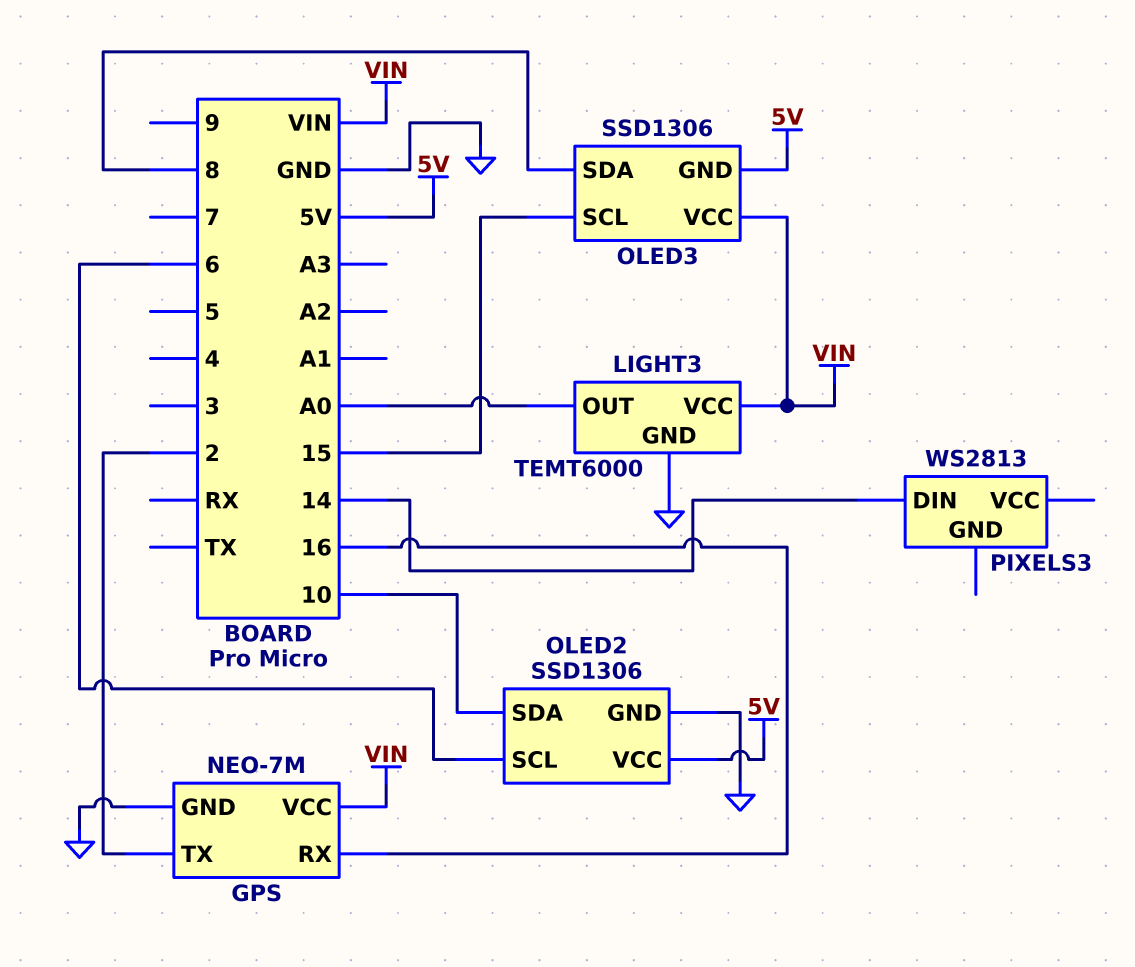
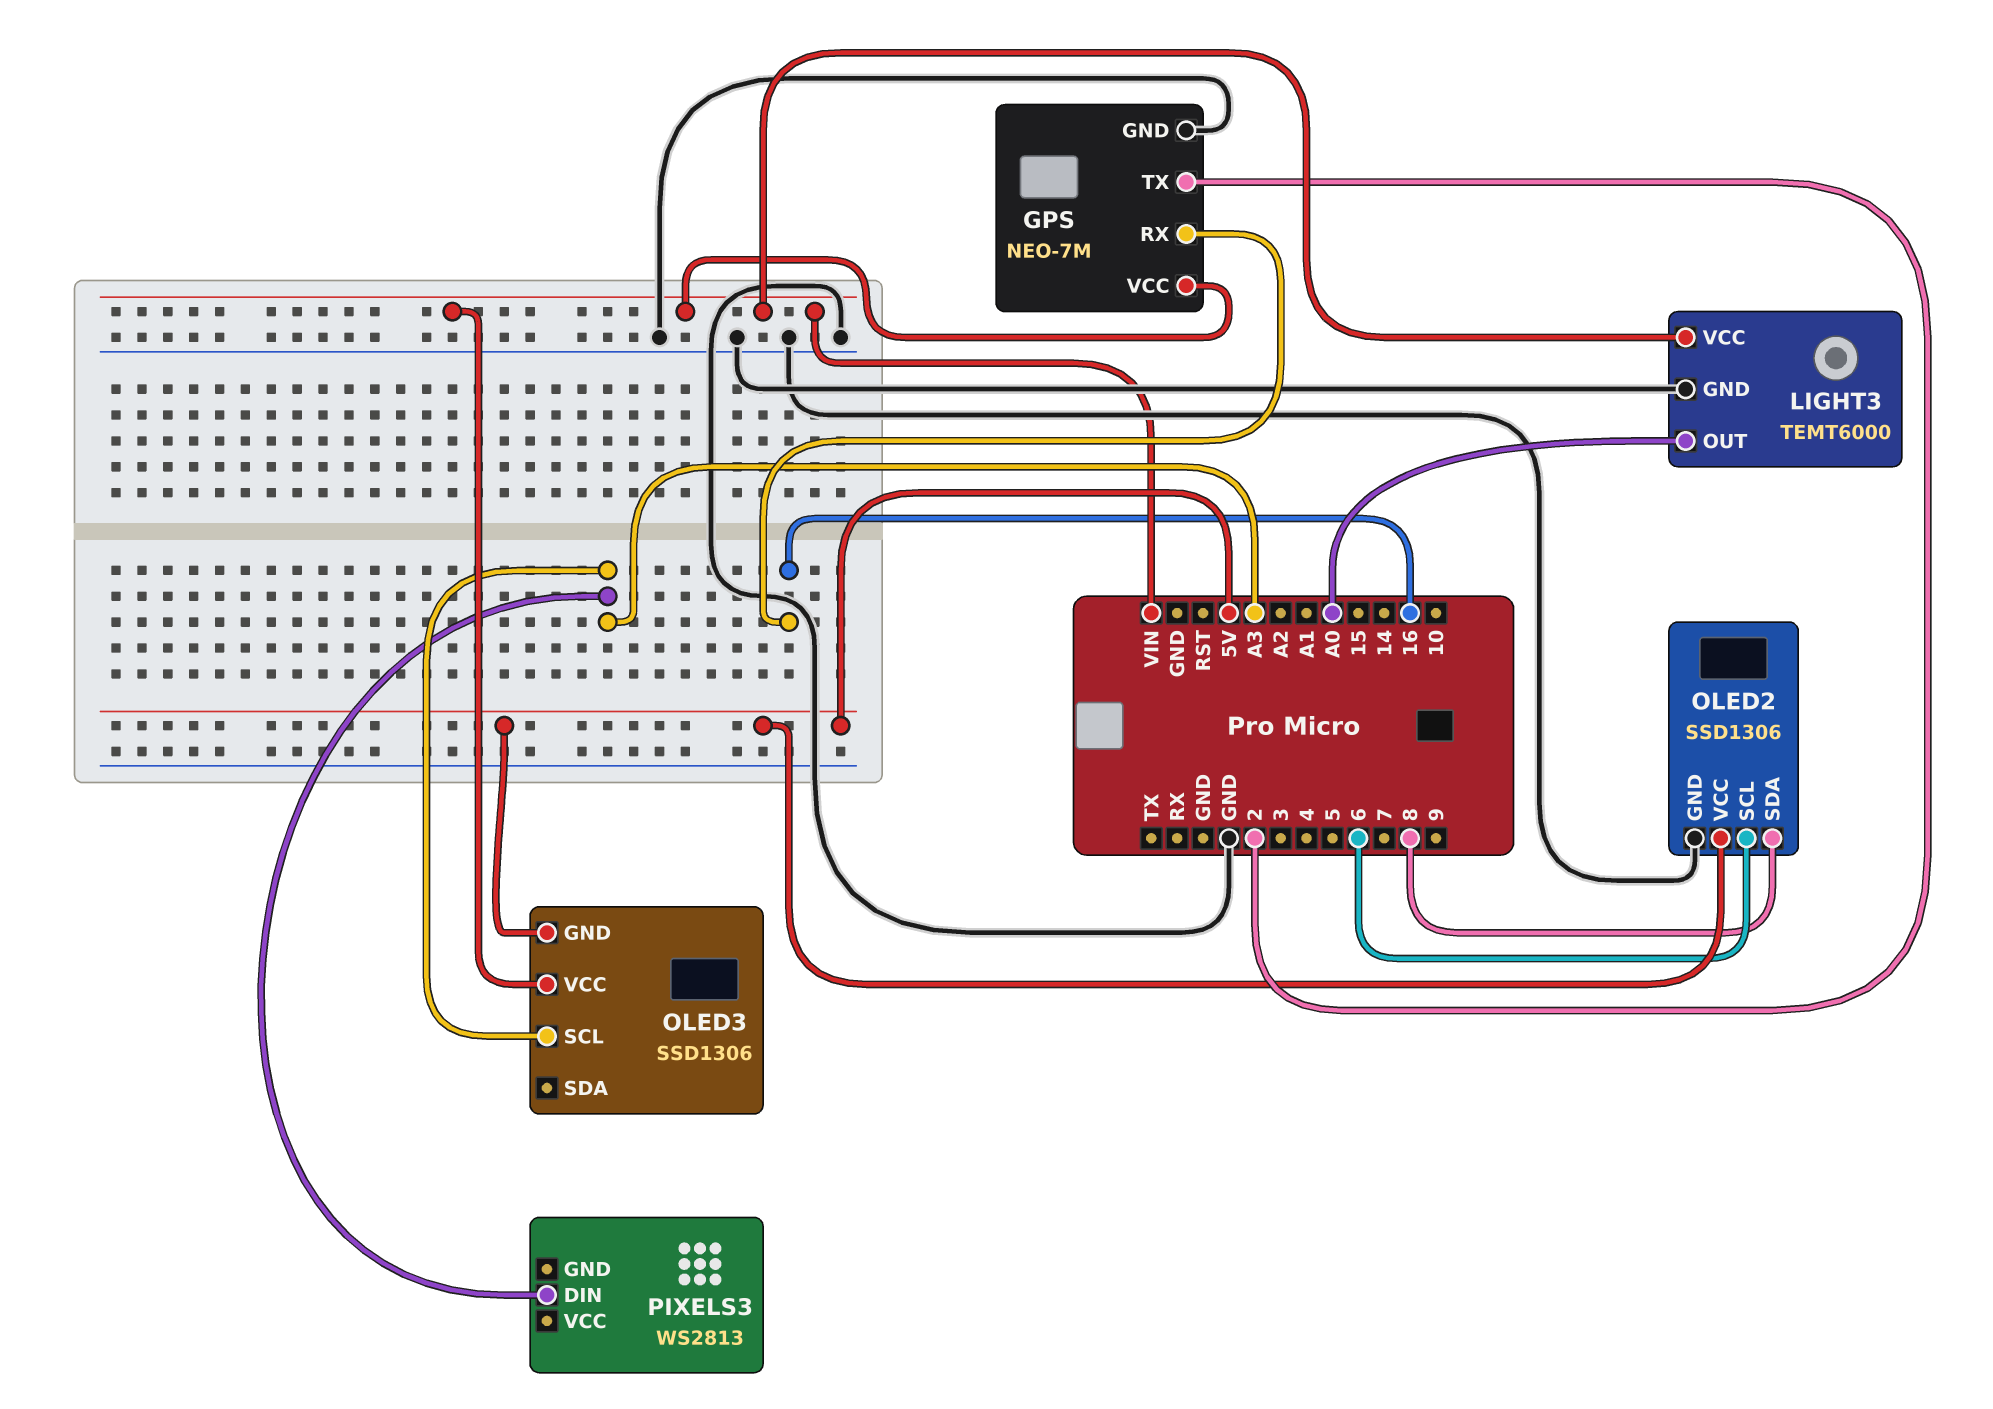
OLED2 pin SDA: 10 -> 8
OLED3 pin SCL: 15 -> A3
OLED3 pin SDA: 8 -> none
PIXELS3 pin DIN: 14 -> A3

